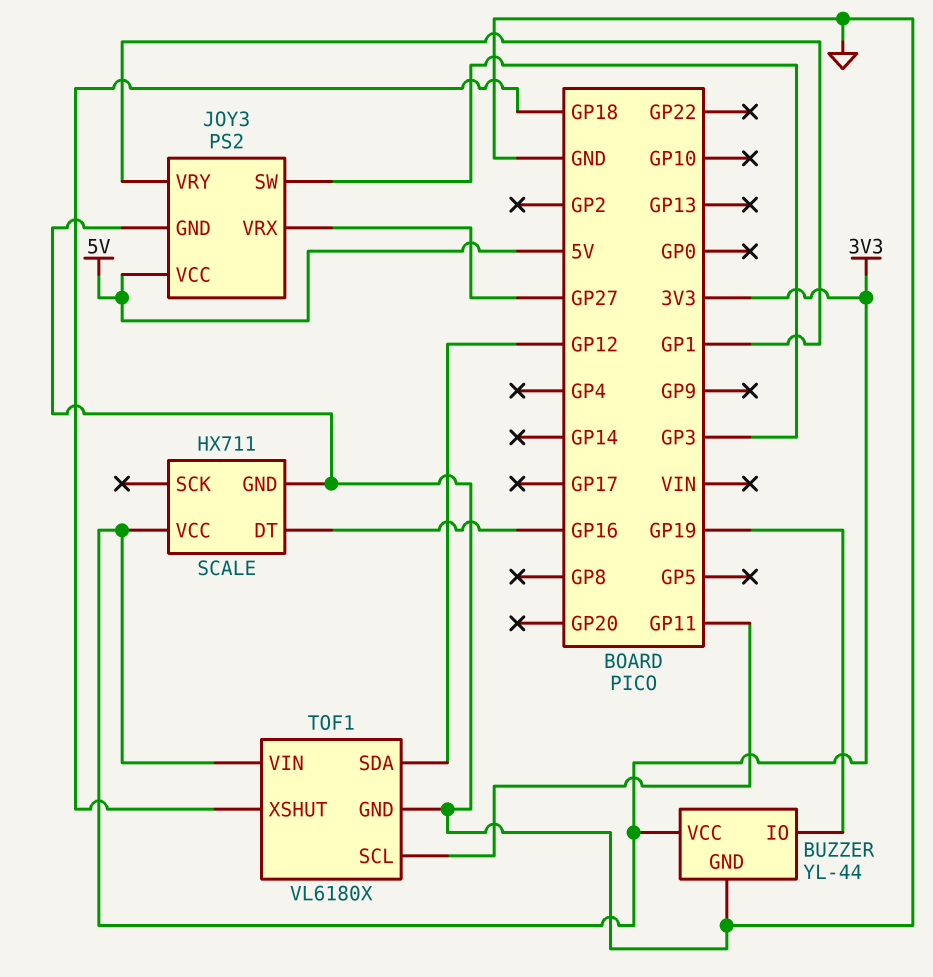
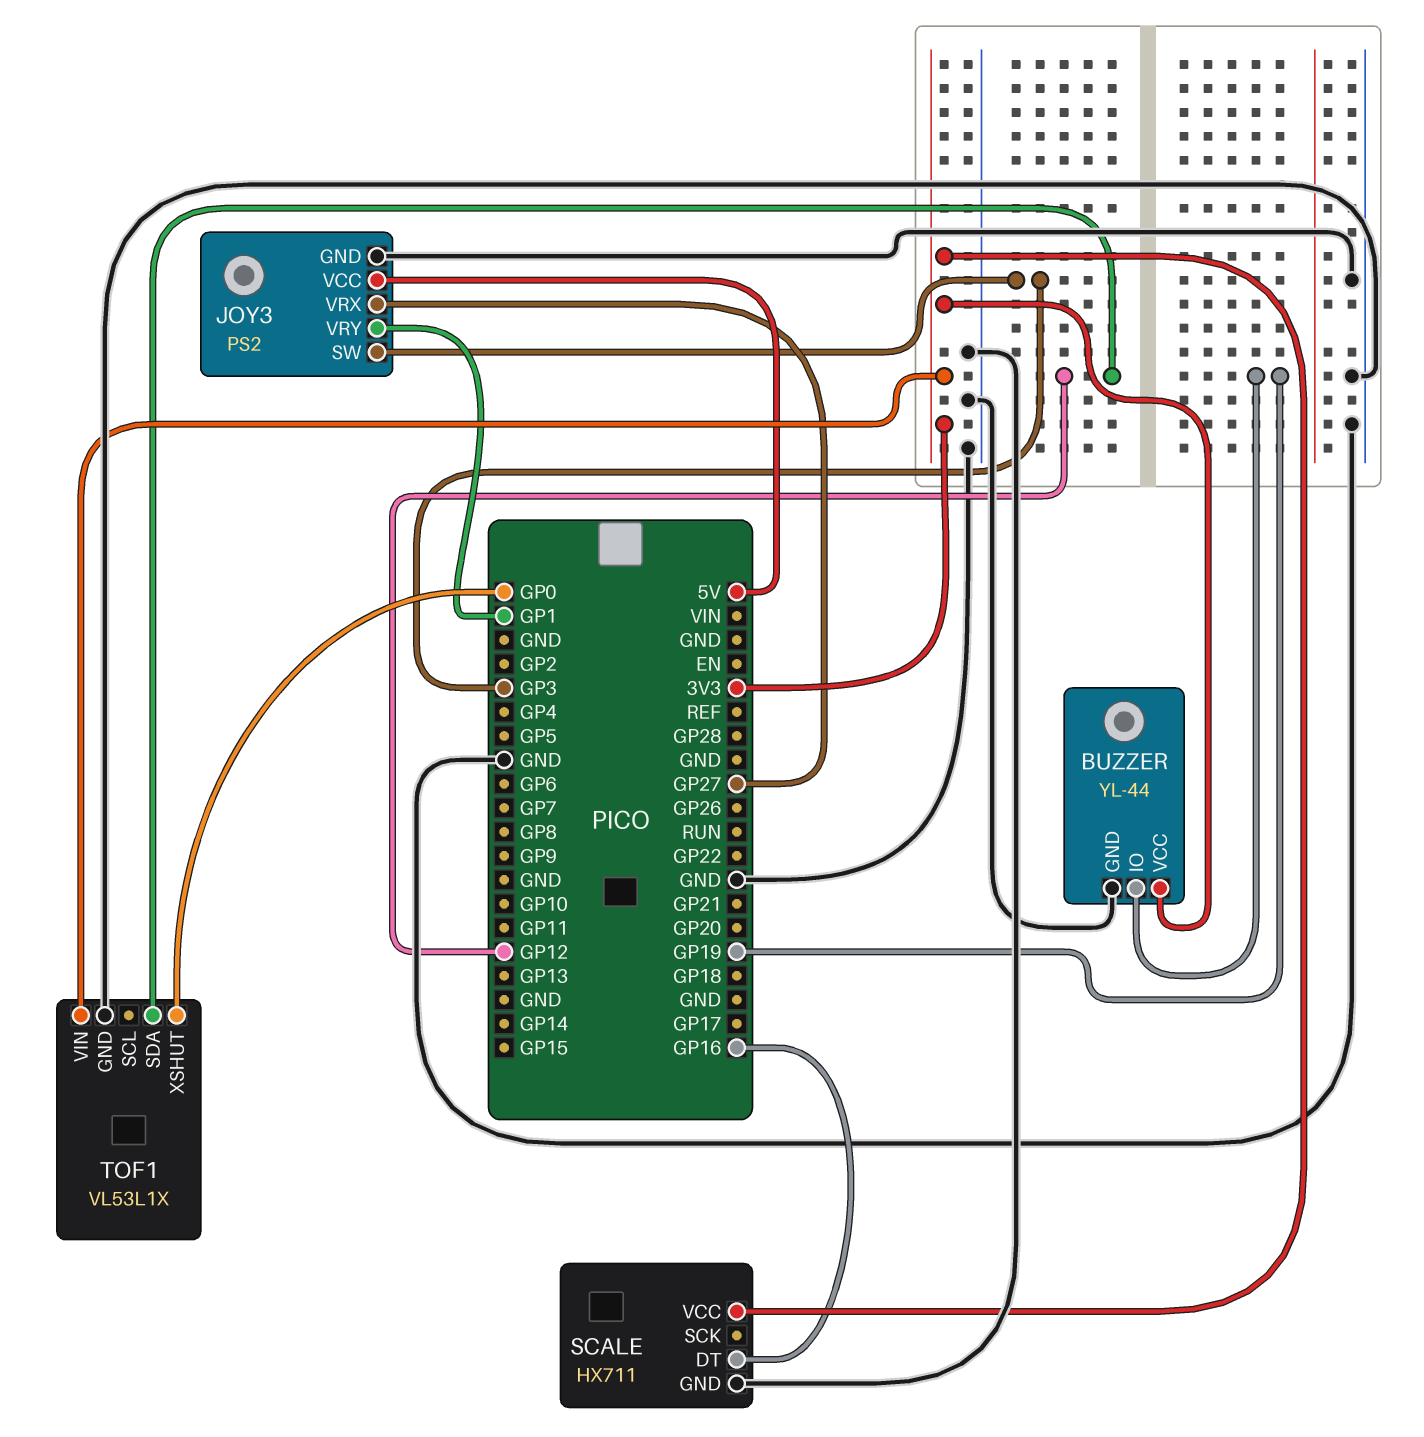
TOF1: VL6180X -> VL53L1X
TOF1 pin SCL: GP11 -> none
TOF1 pin XSHUT: GP18 -> GP0

